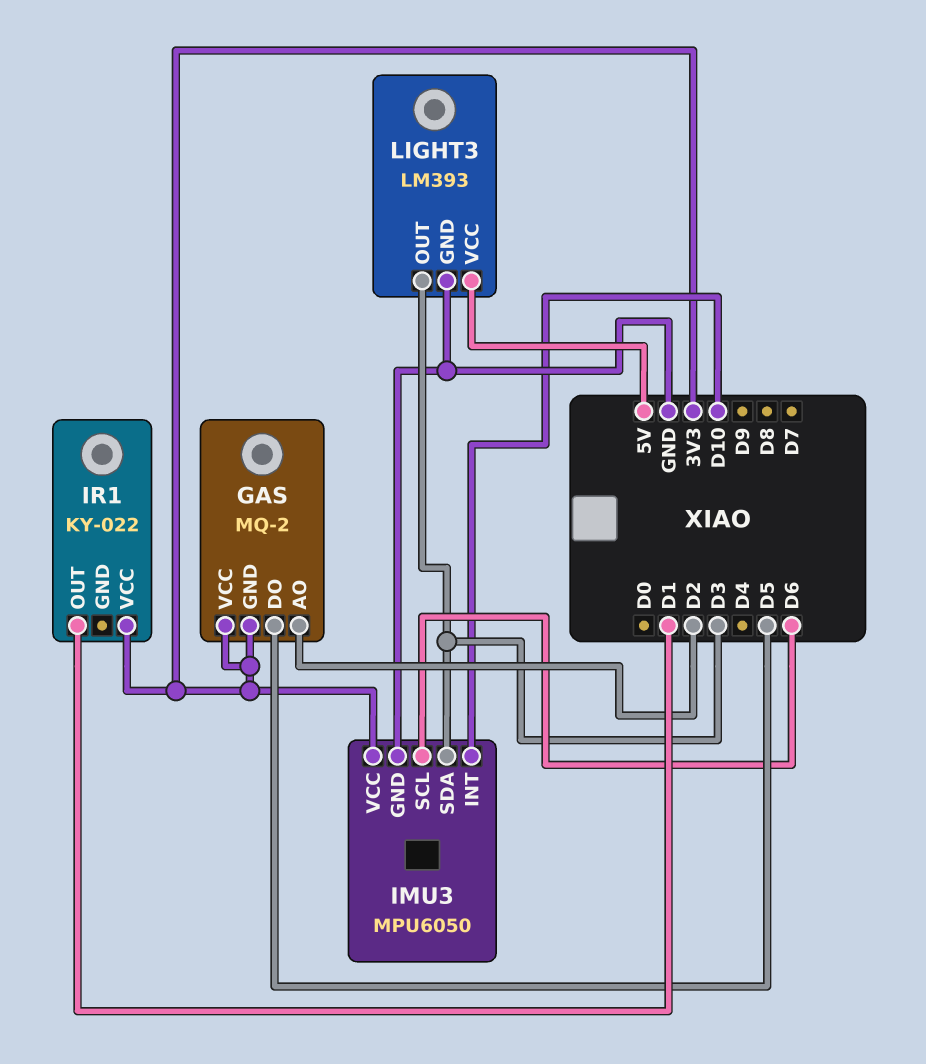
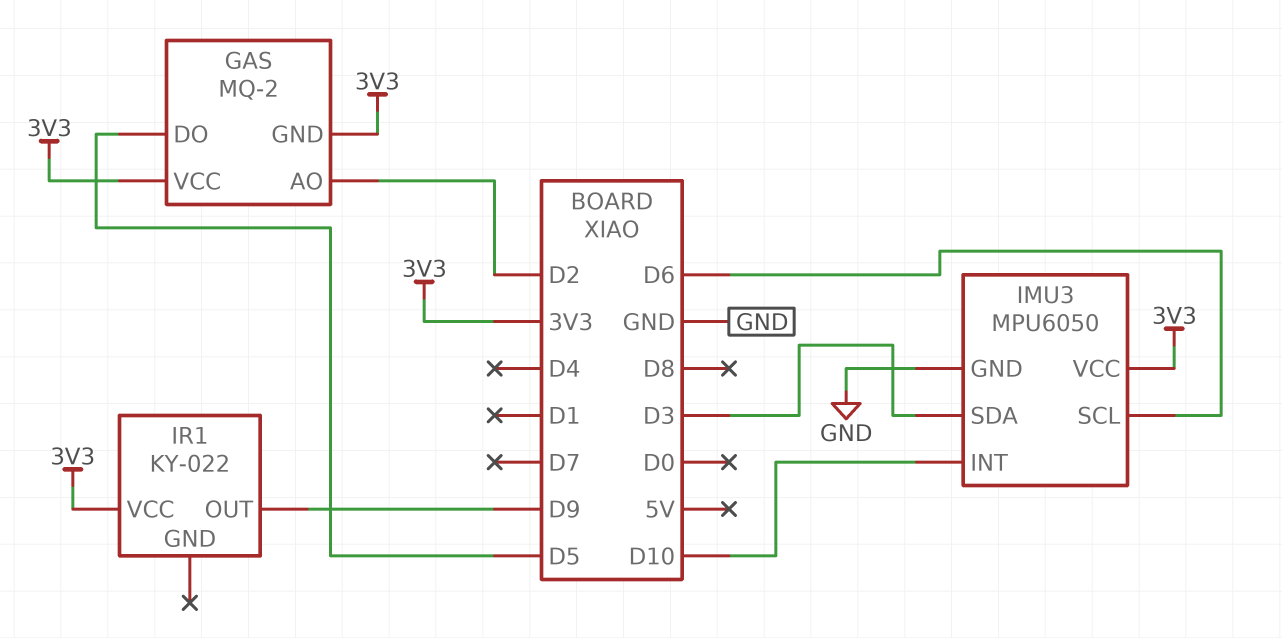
IR1 pin OUT: D1 -> D9
LIGHT3: LM393 -> none
LIGHT3 pin GND: GND -> none
LIGHT3 pin OUT: D3 -> none
LIGHT3 pin VCC: 5V -> none

